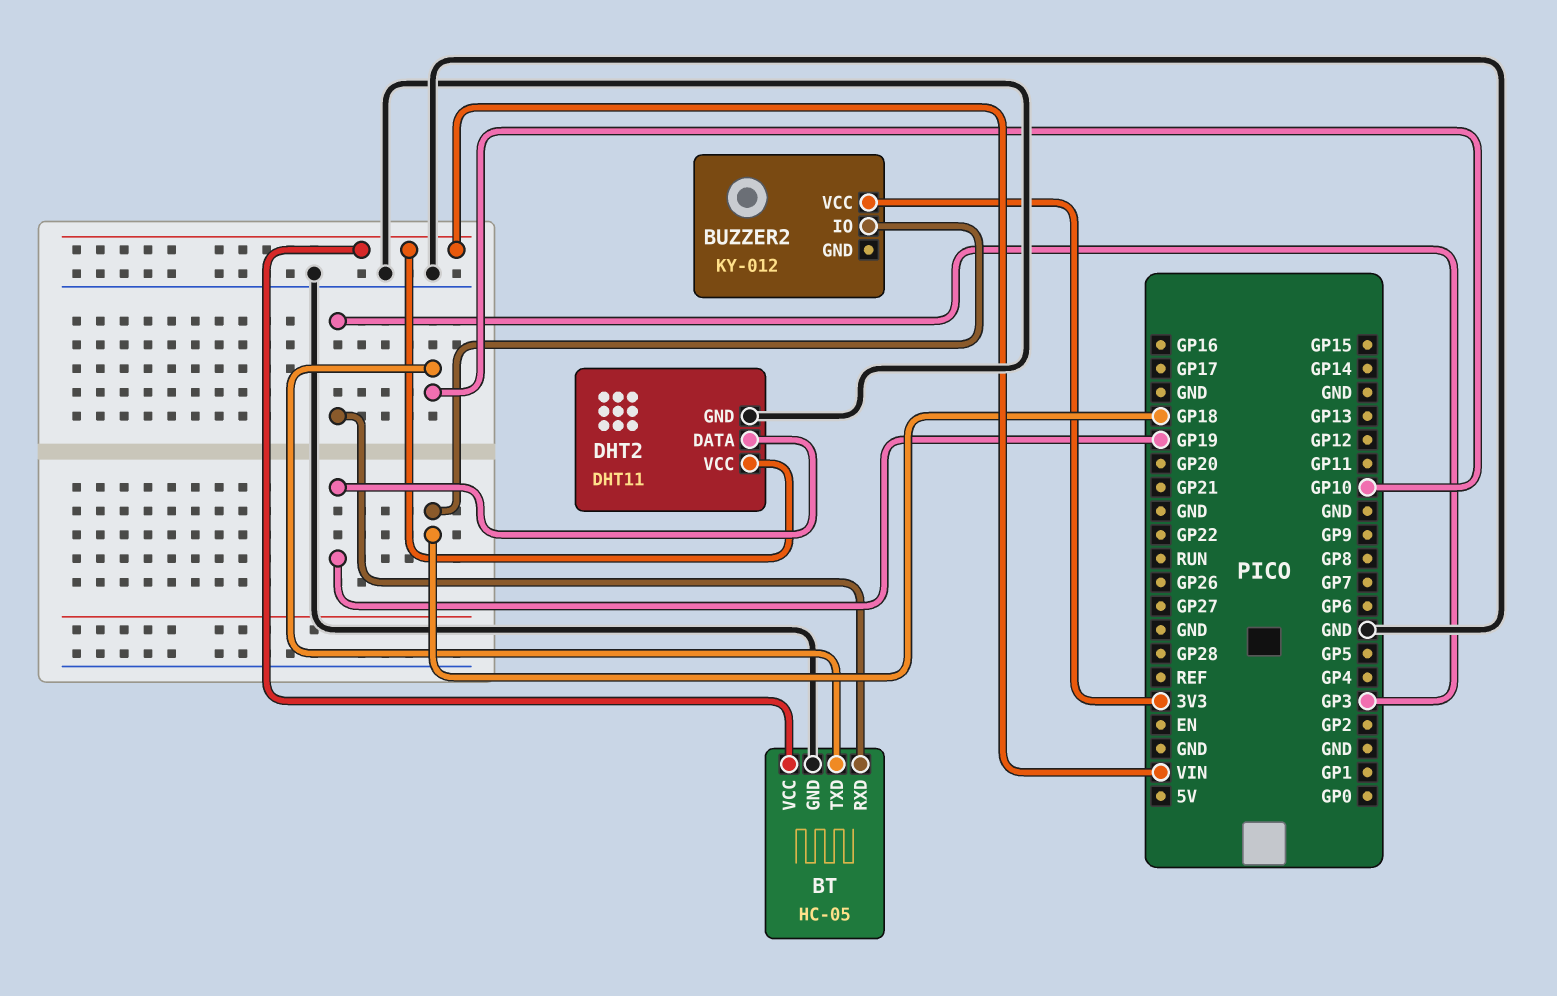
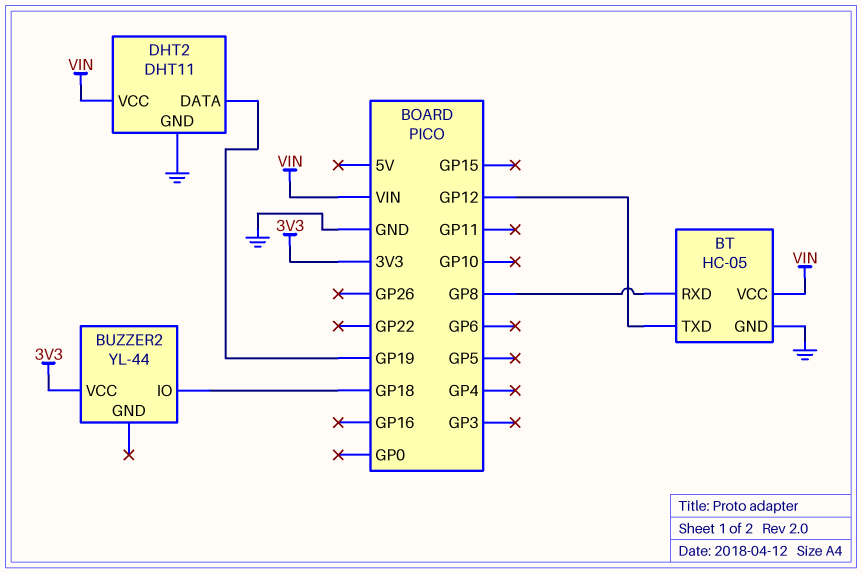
BT pin RXD: GP3 -> GP8
BT pin TXD: GP10 -> GP12
BUZZER2: KY-012 -> YL-44

